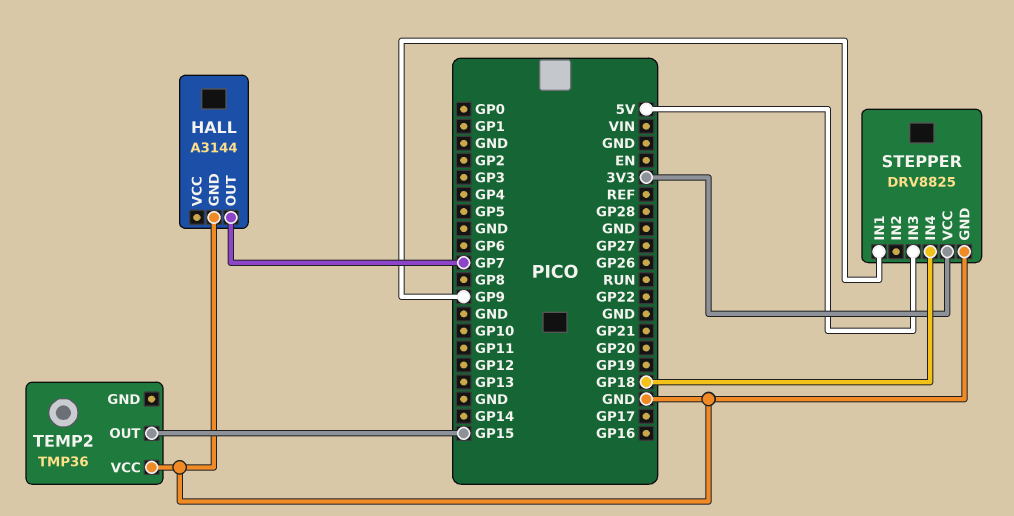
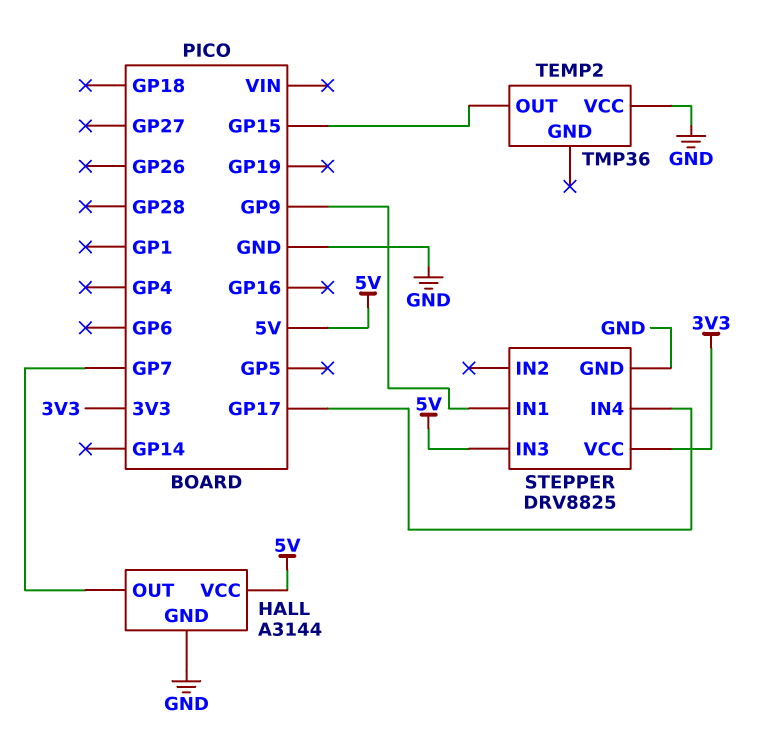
HALL pin VCC: none -> 5V
STEPPER pin IN4: GP18 -> GP17

